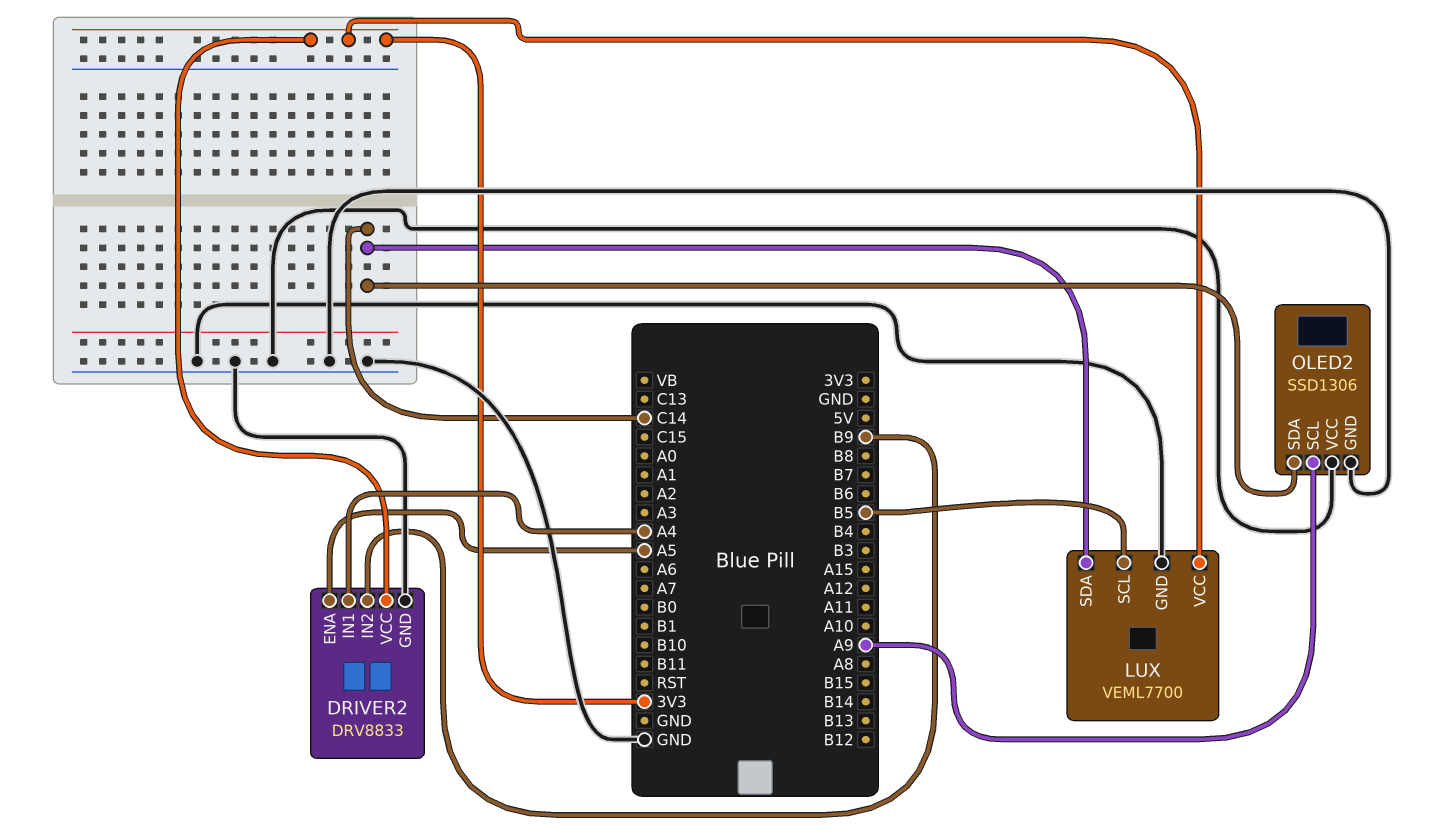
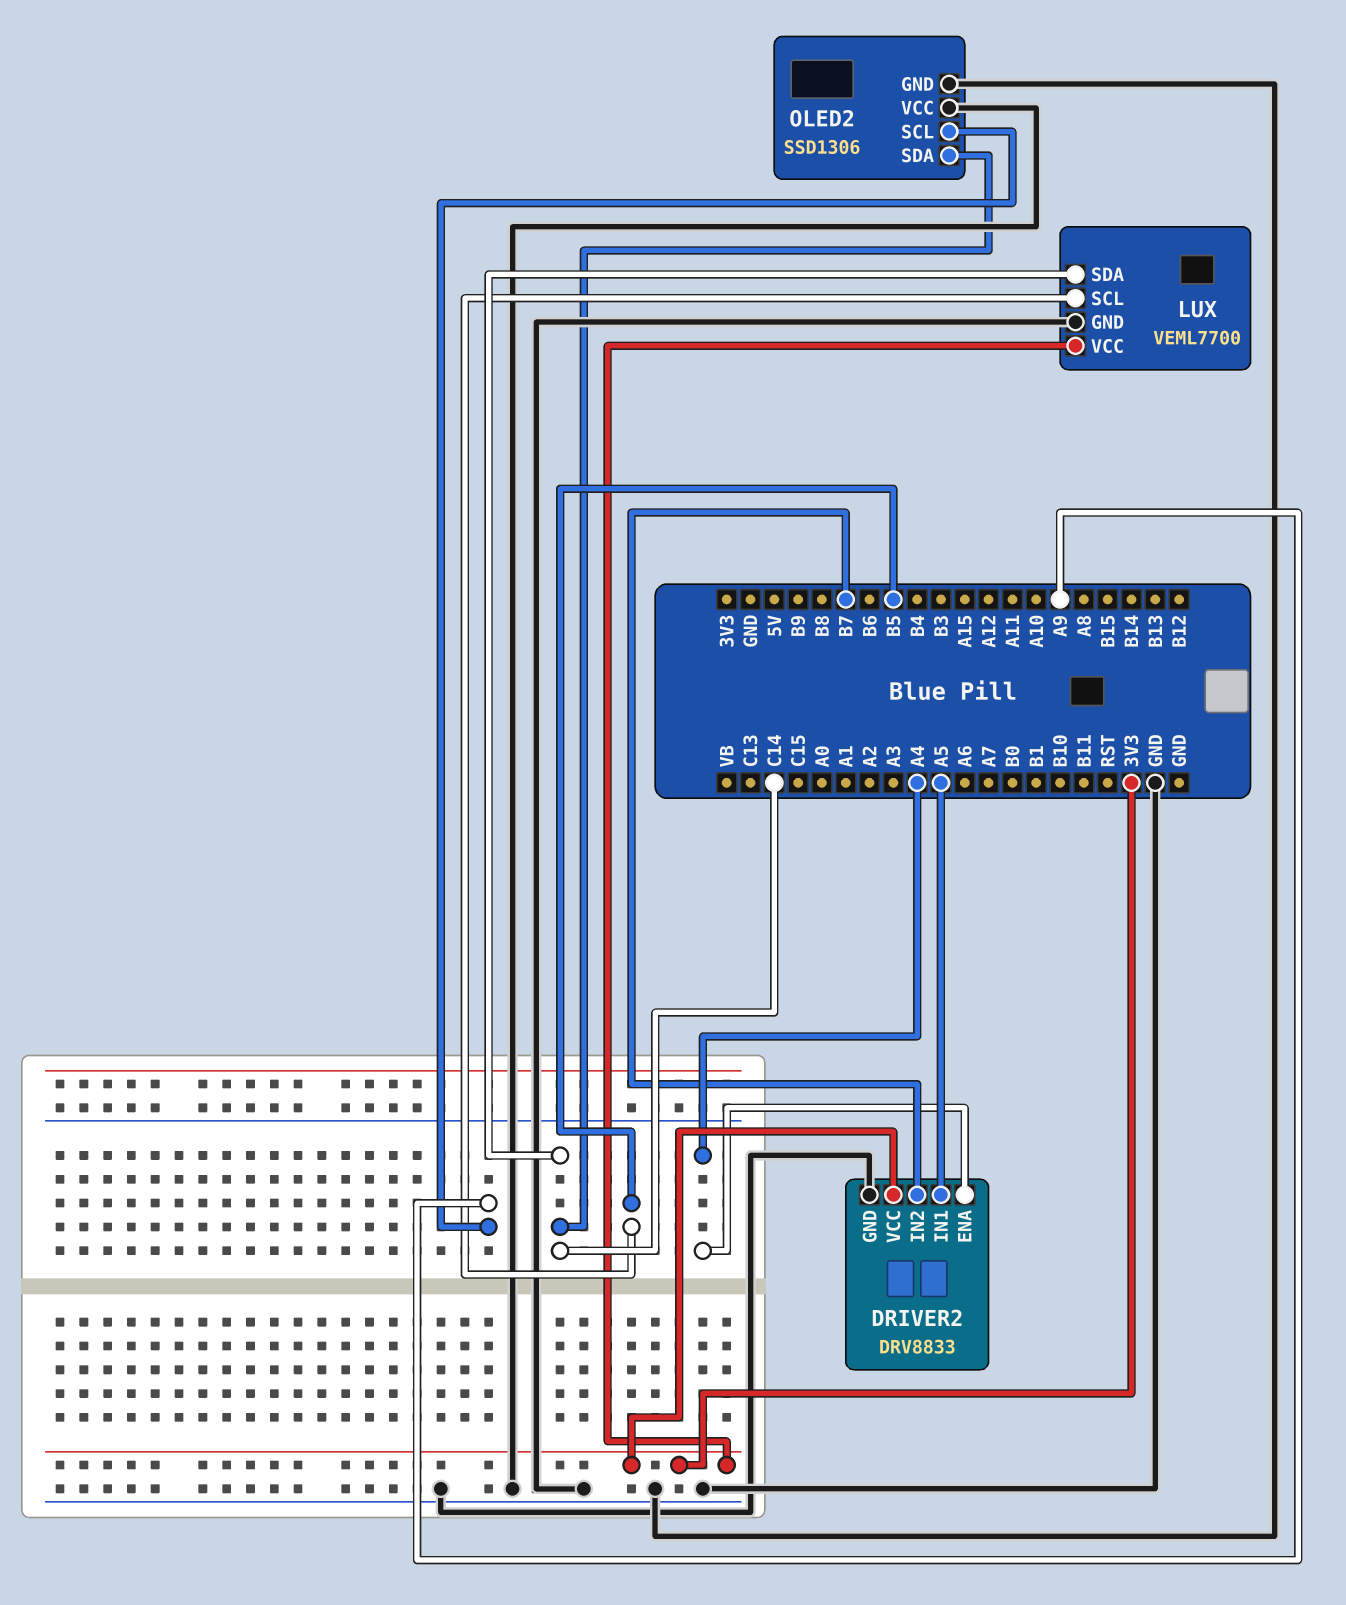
DRIVER2 pin ENA: A5 -> A4
DRIVER2 pin IN1: A4 -> A5
DRIVER2 pin IN2: B9 -> B7

